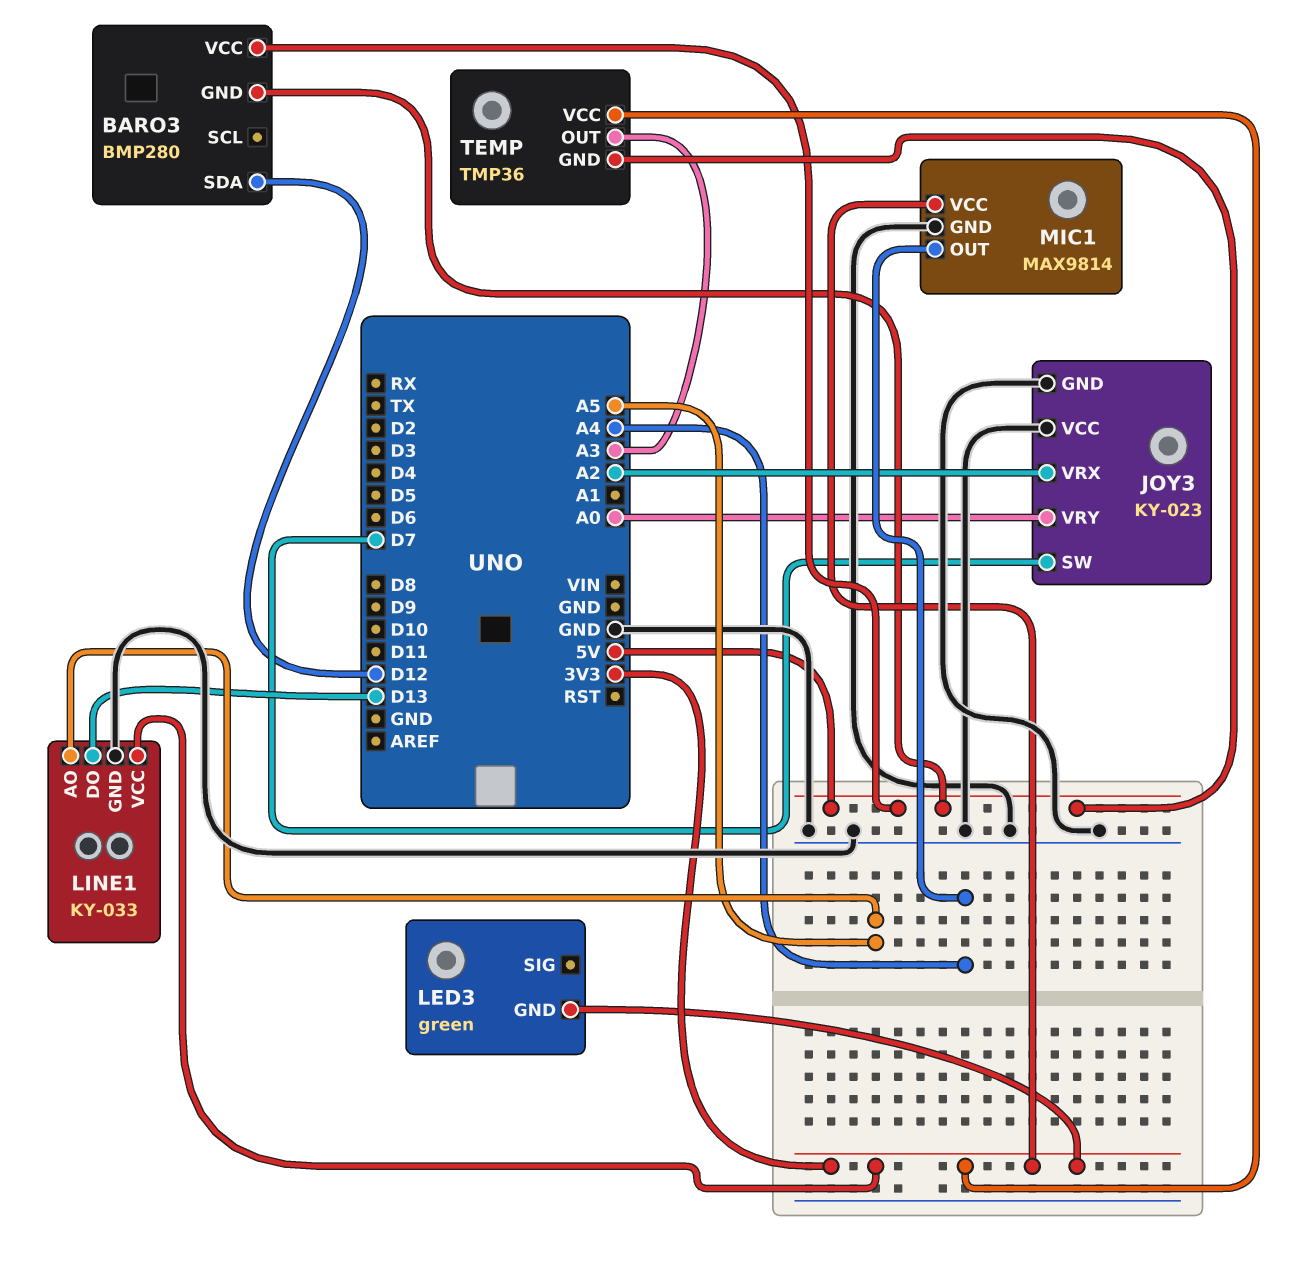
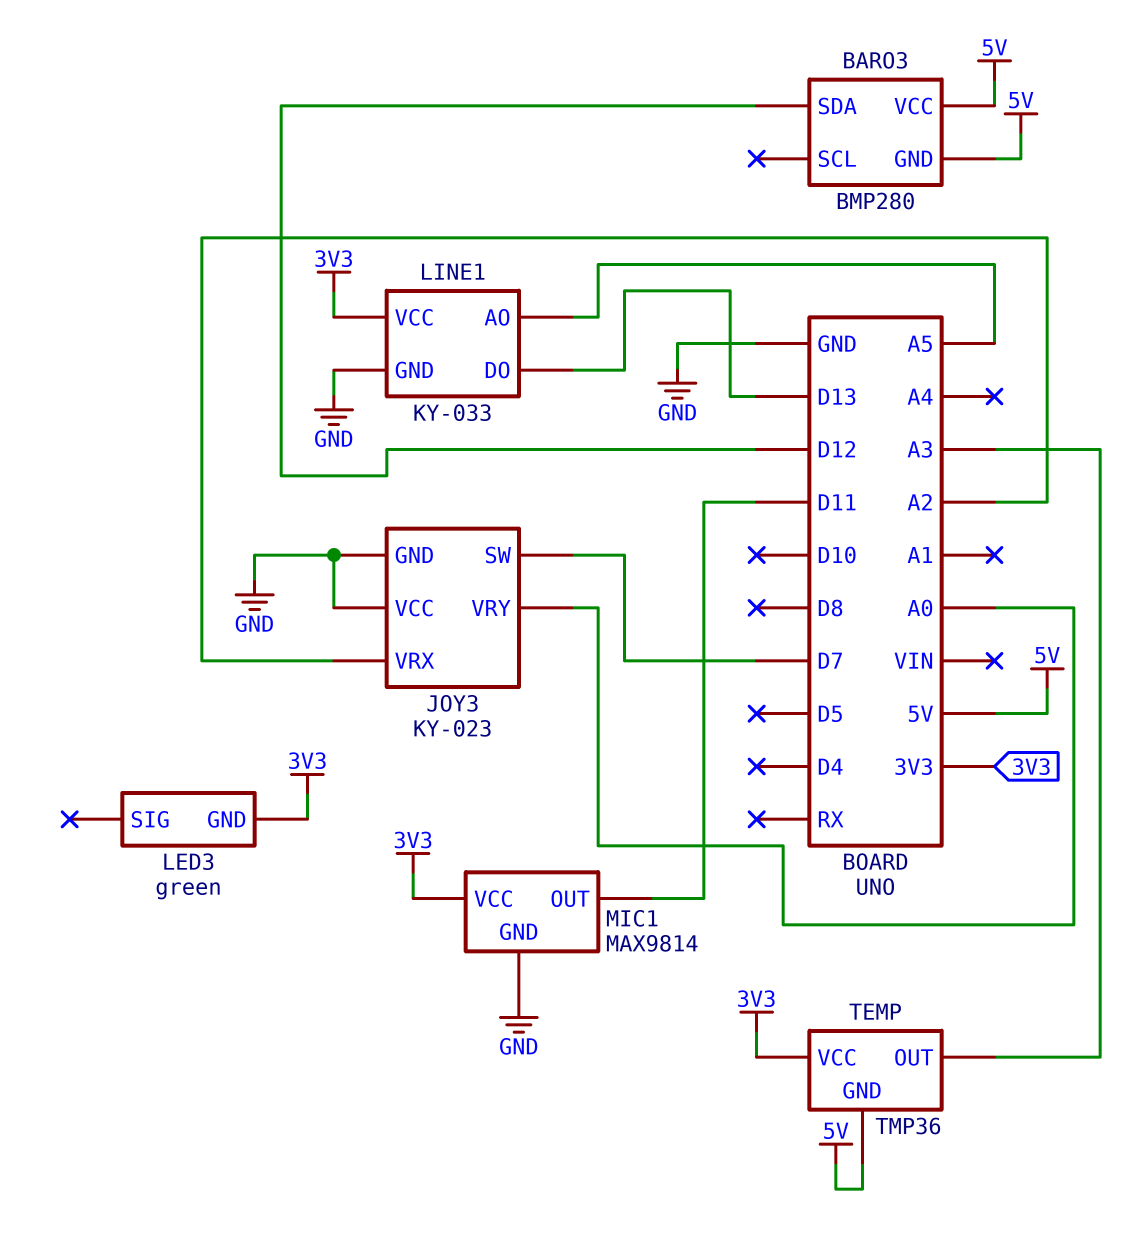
MIC1 pin OUT: A4 -> D11

